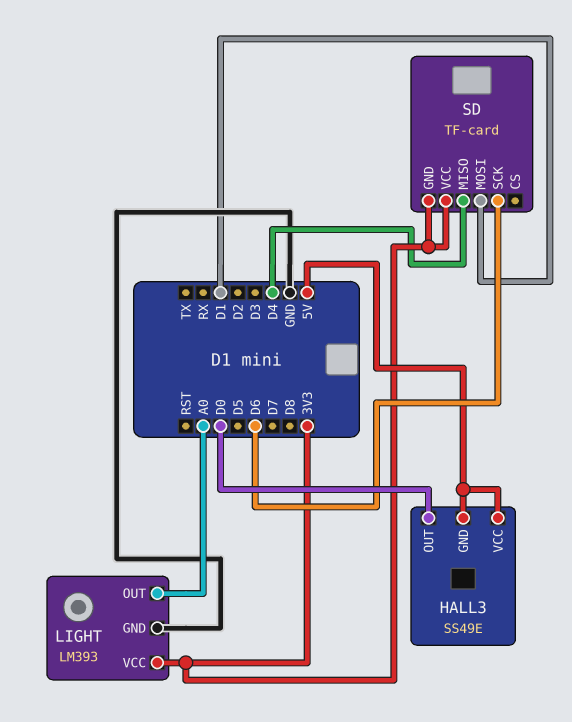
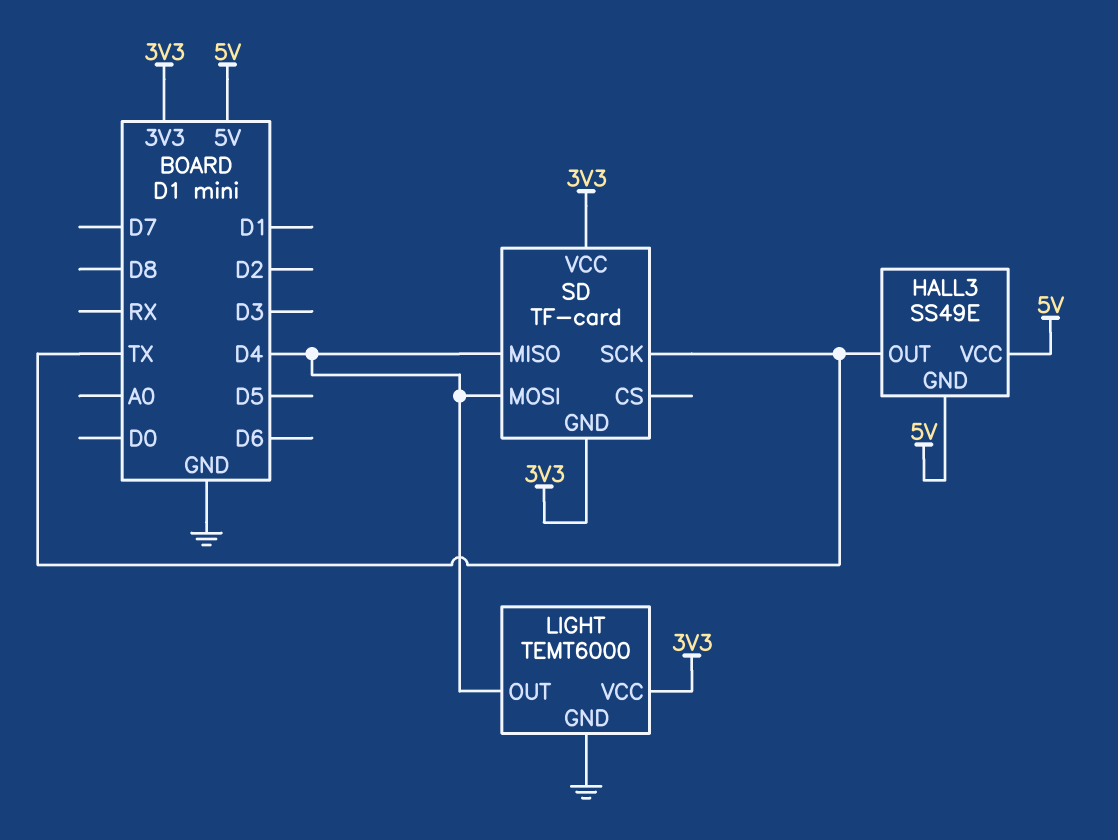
HALL3 pin OUT: D0 -> TX
LIGHT: LM393 -> TEMT6000
LIGHT pin OUT: A0 -> D4
SD pin MOSI: D1 -> D4
SD pin SCK: D6 -> TX

